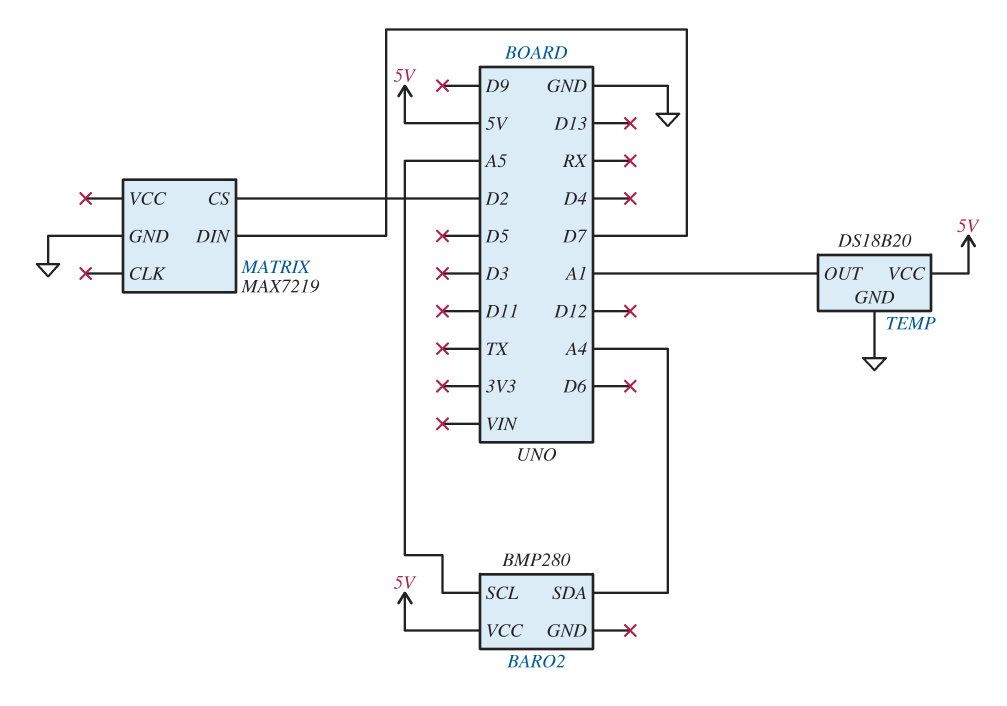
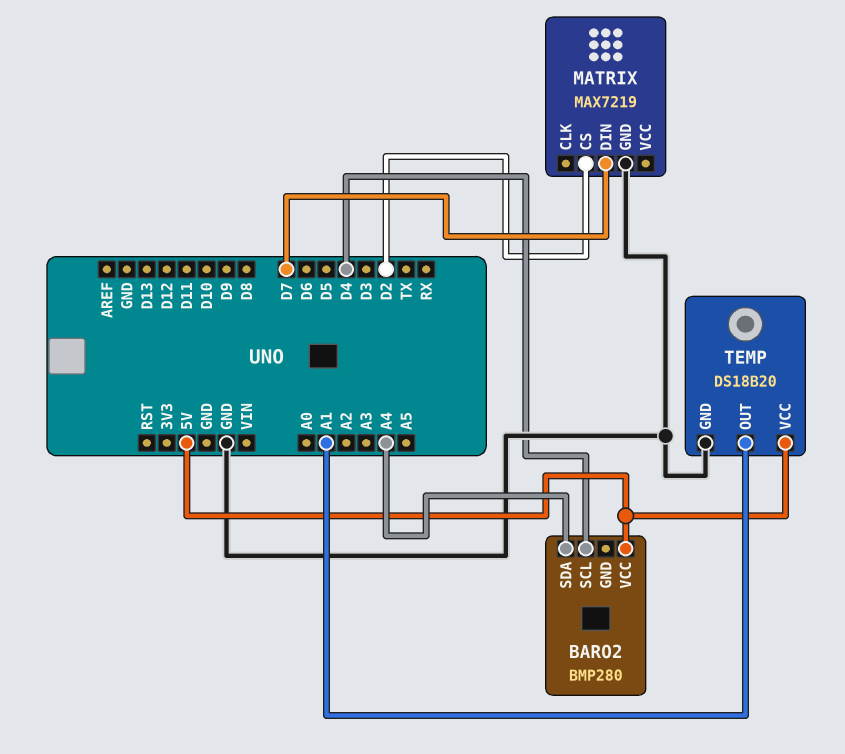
BARO2 pin SCL: A5 -> D4

